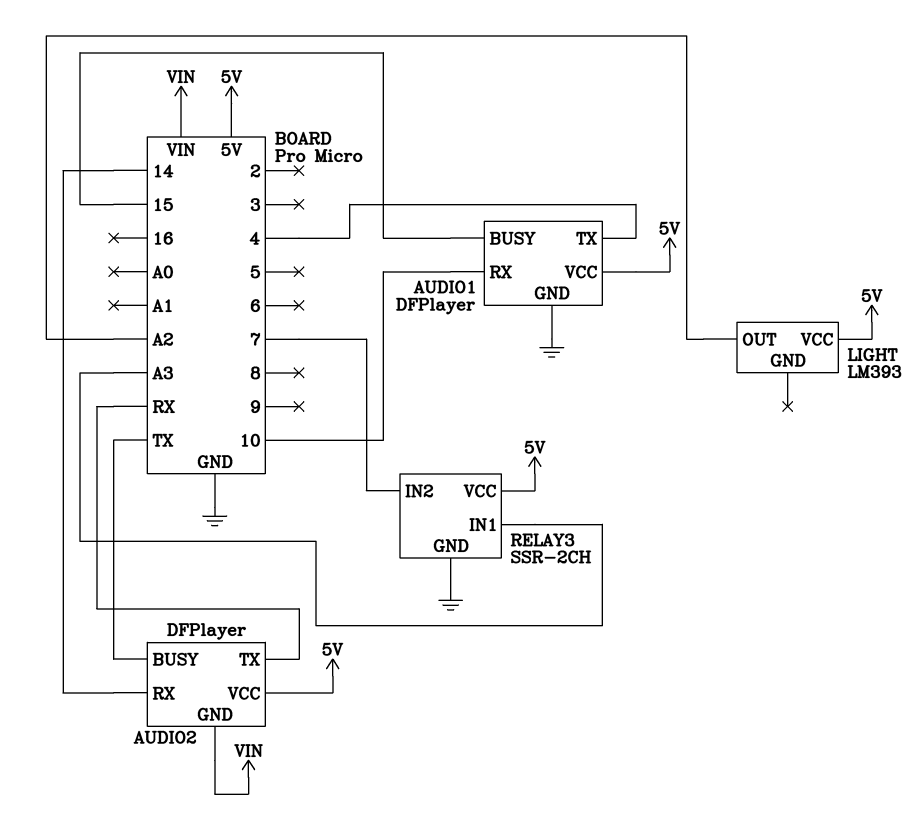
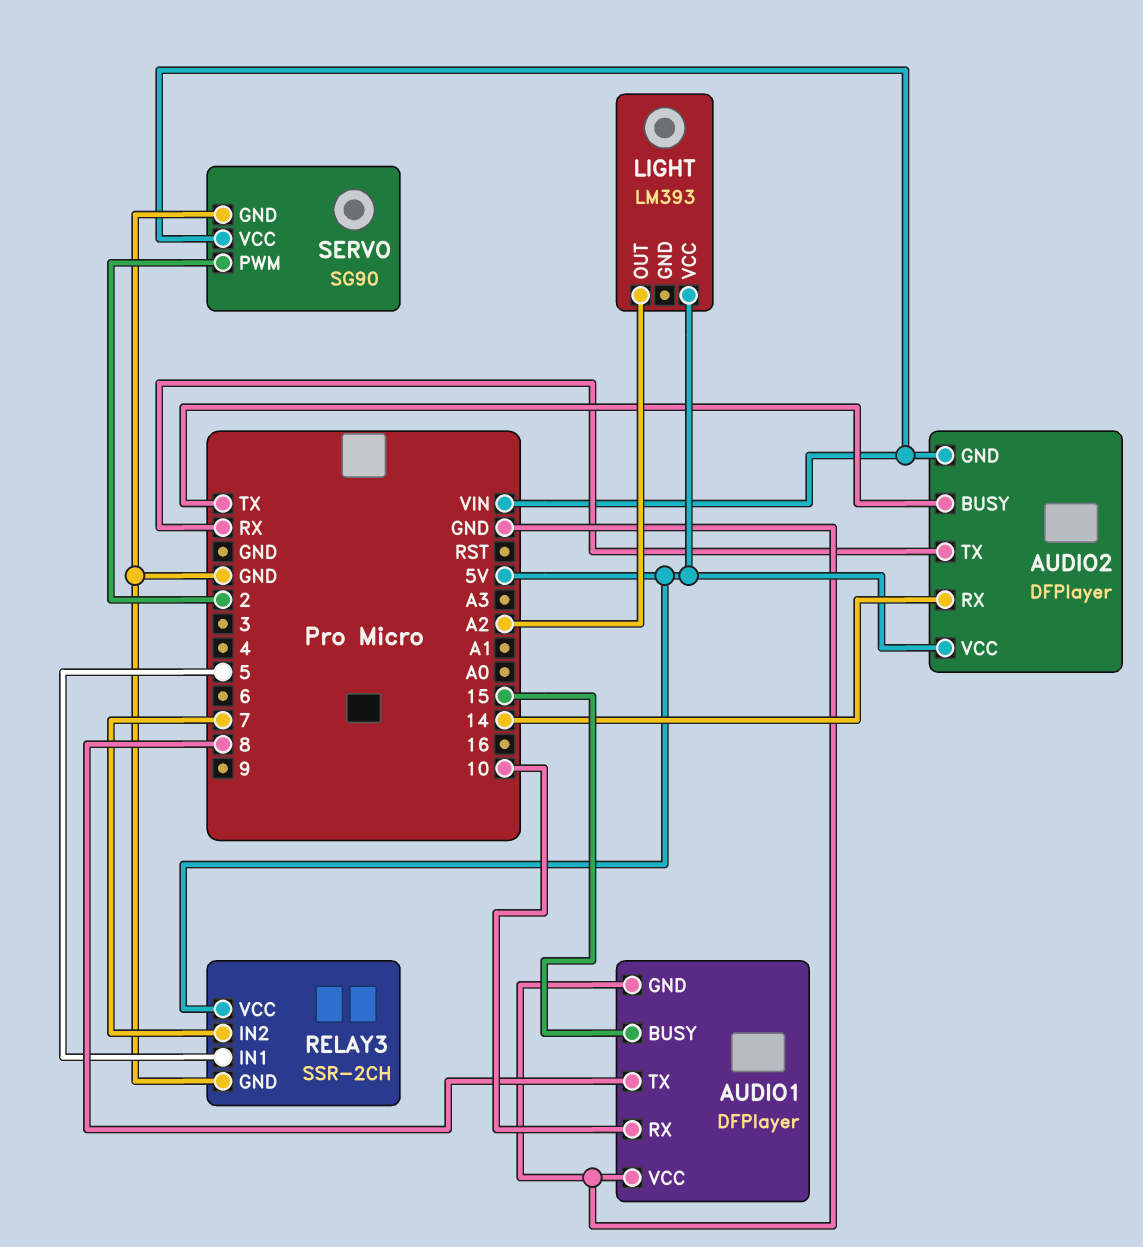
AUDIO1 pin TX: 4 -> 8
AUDIO1 pin VCC: 5V -> GND
RELAY3 pin IN1: A3 -> 5
SERVO: none -> SG90
SERVO pin GND: none -> GND
SERVO pin PWM: none -> 2
SERVO pin VCC: none -> VIN

